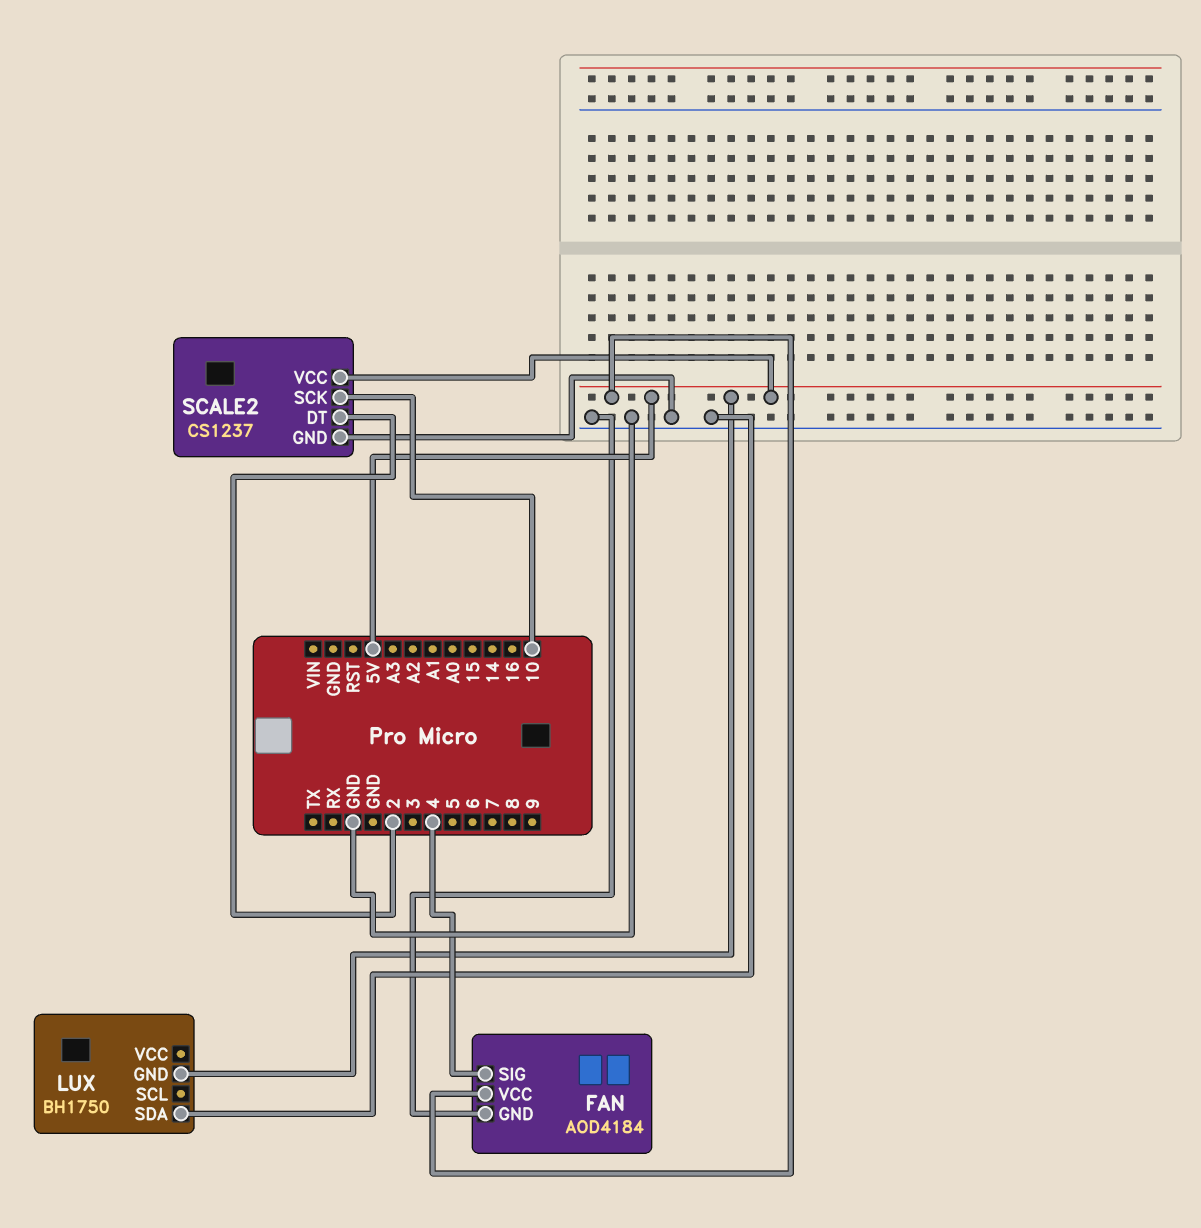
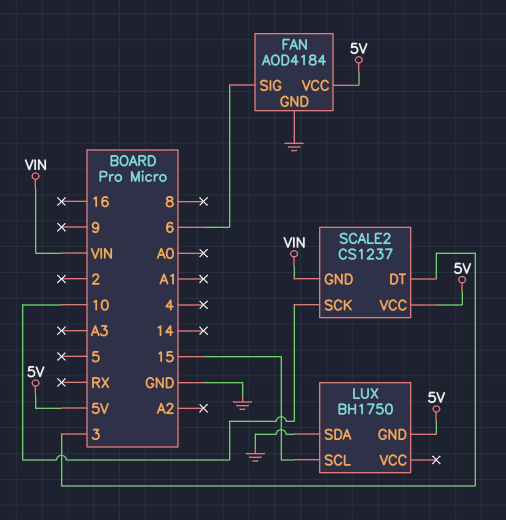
FAN pin SIG: 4 -> 6
LUX pin SCL: none -> 15
SCALE2 pin DT: 2 -> 3
SCALE2 pin GND: GND -> VIN

